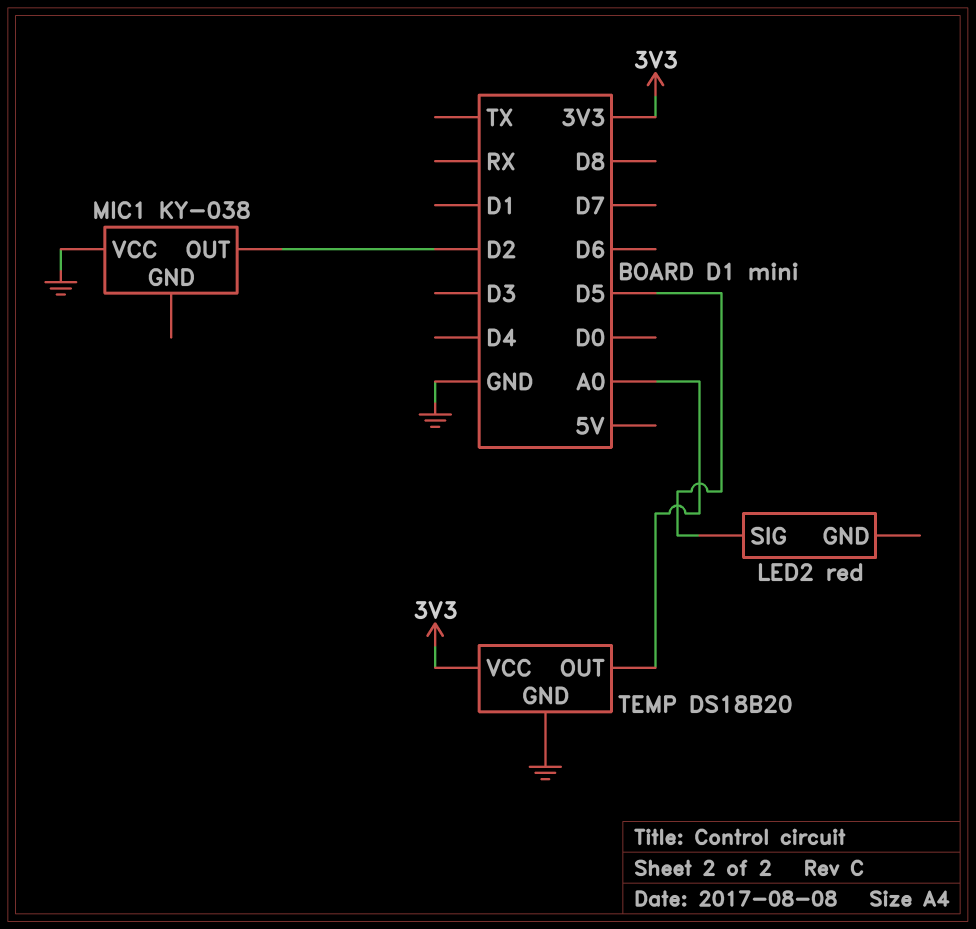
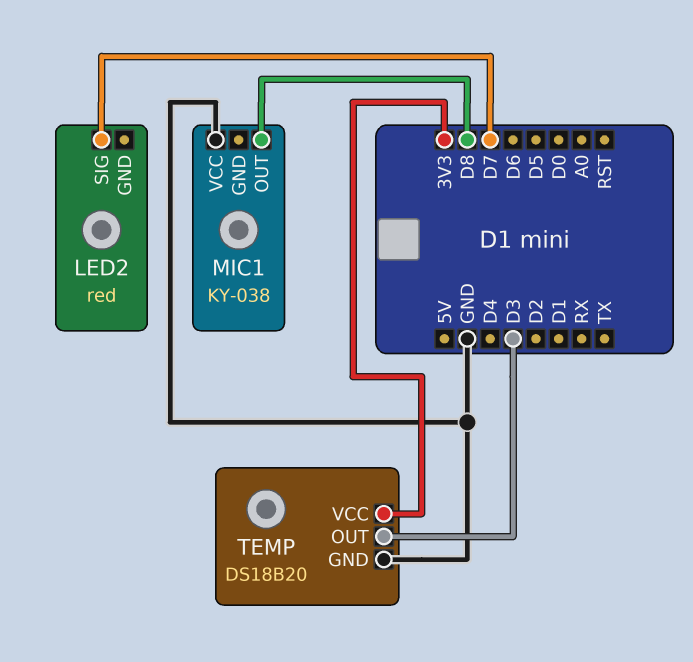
LED2 pin SIG: D5 -> D7
MIC1 pin OUT: D2 -> D8
TEMP pin OUT: A0 -> D3

